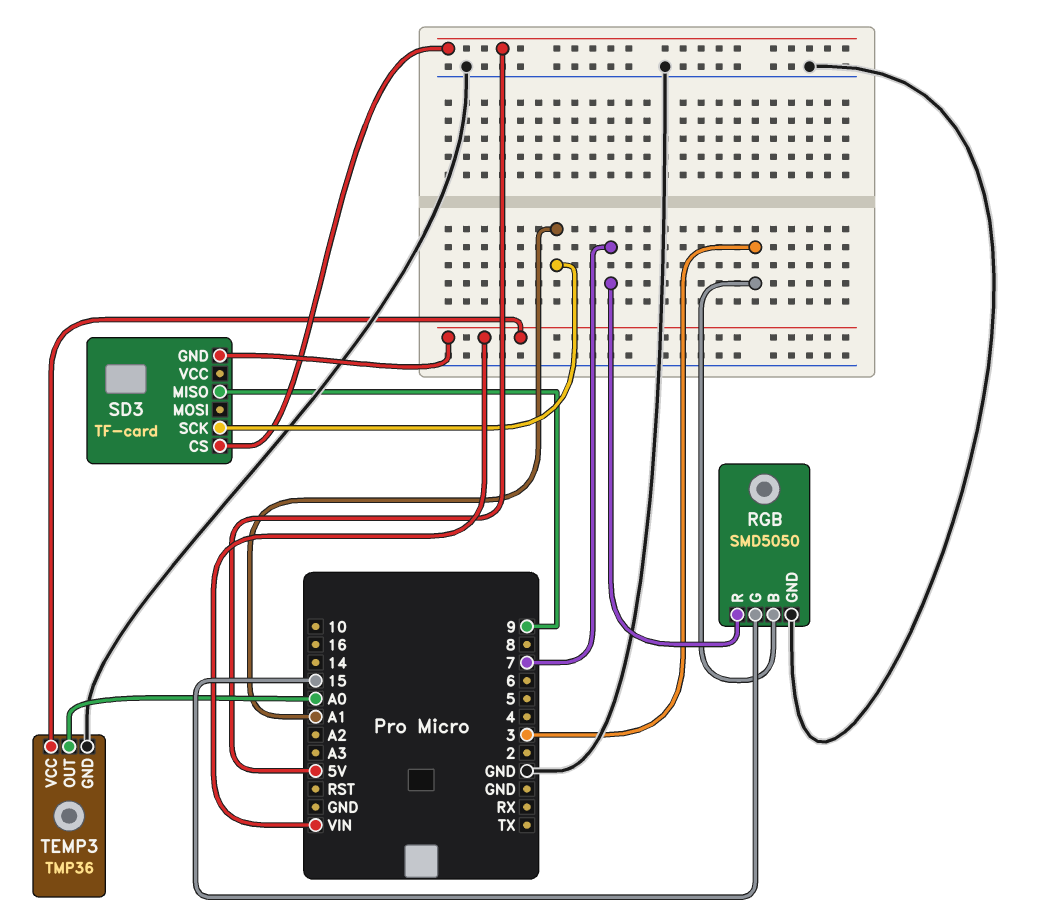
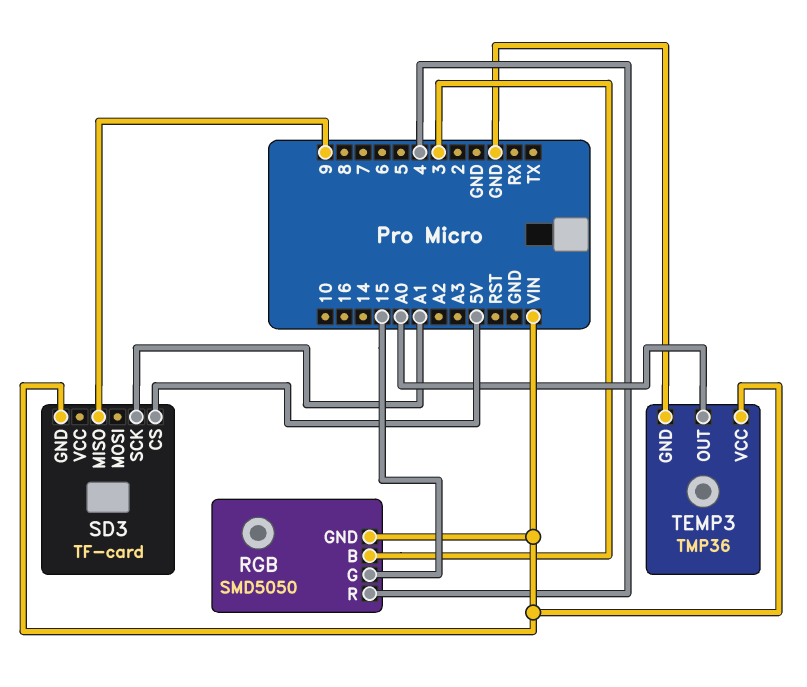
RGB pin GND: GND -> VIN
RGB pin R: 7 -> 4

